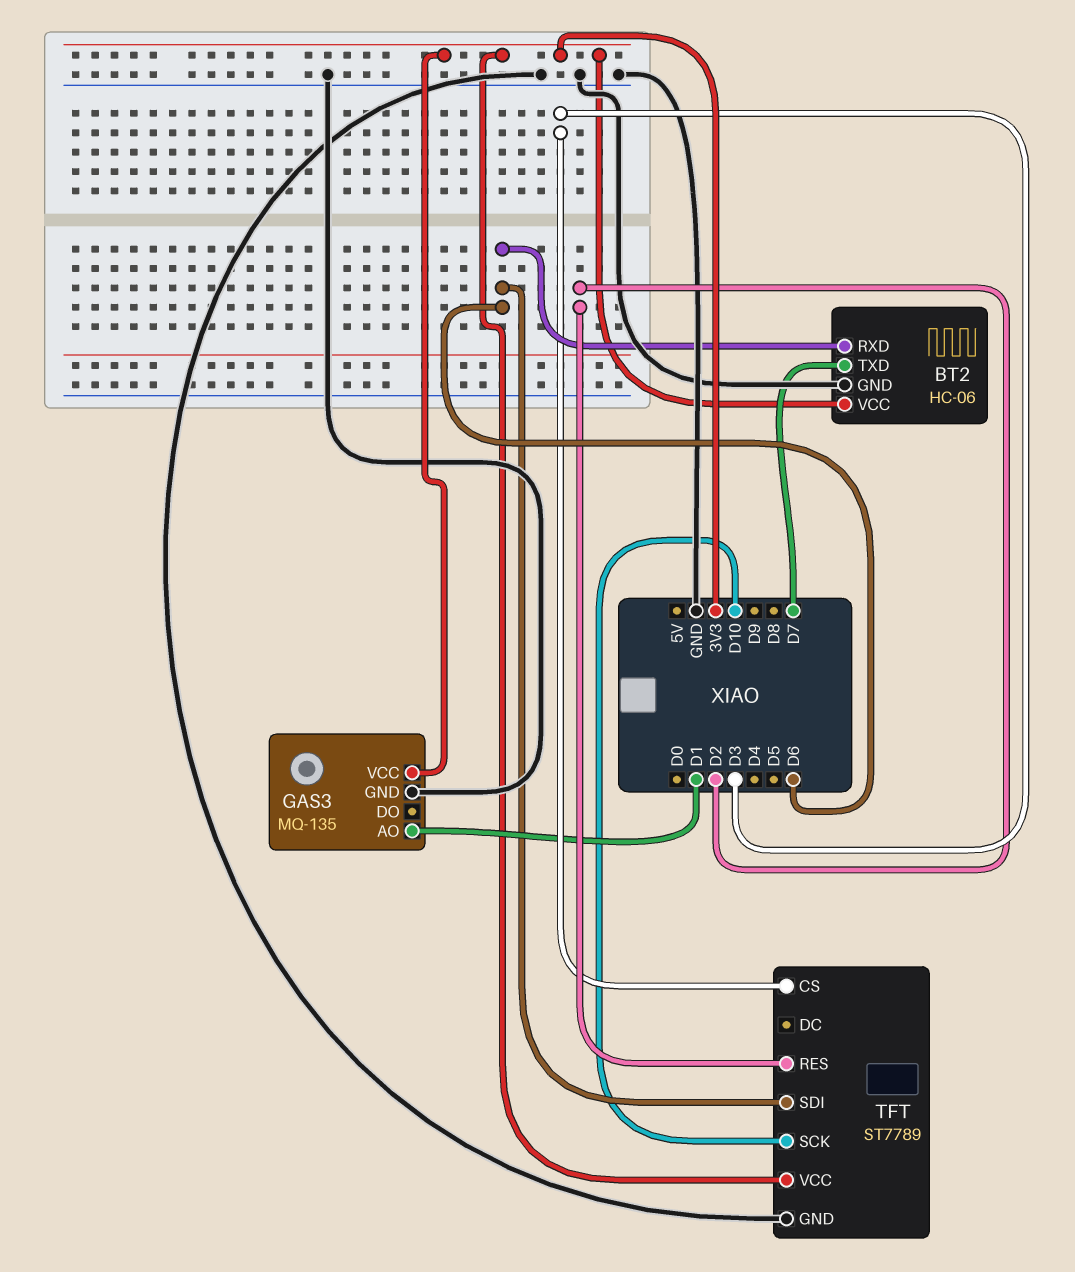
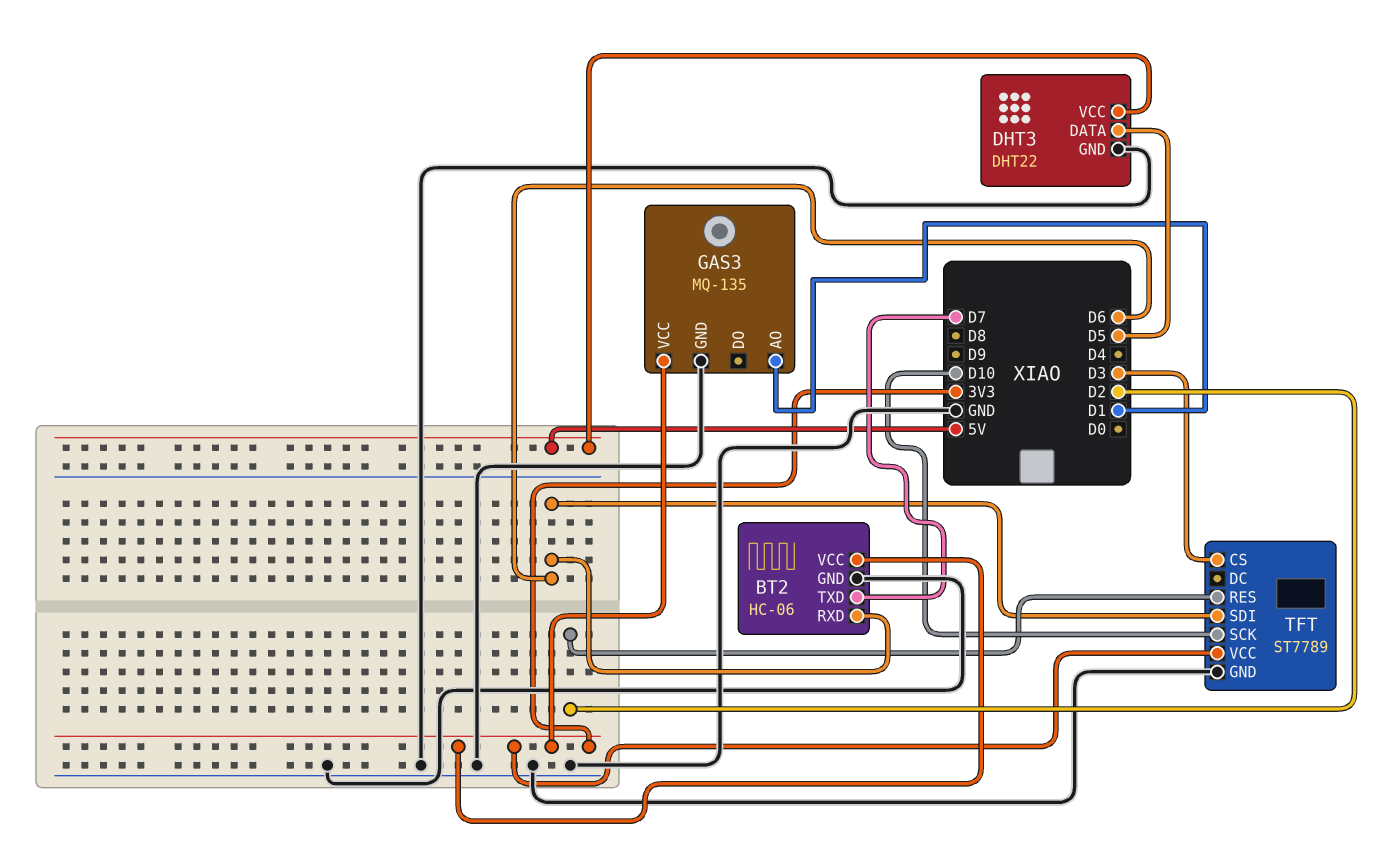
DHT3: none -> DHT22
DHT3 pin DATA: none -> D5
DHT3 pin GND: none -> GND
DHT3 pin VCC: none -> 5V

